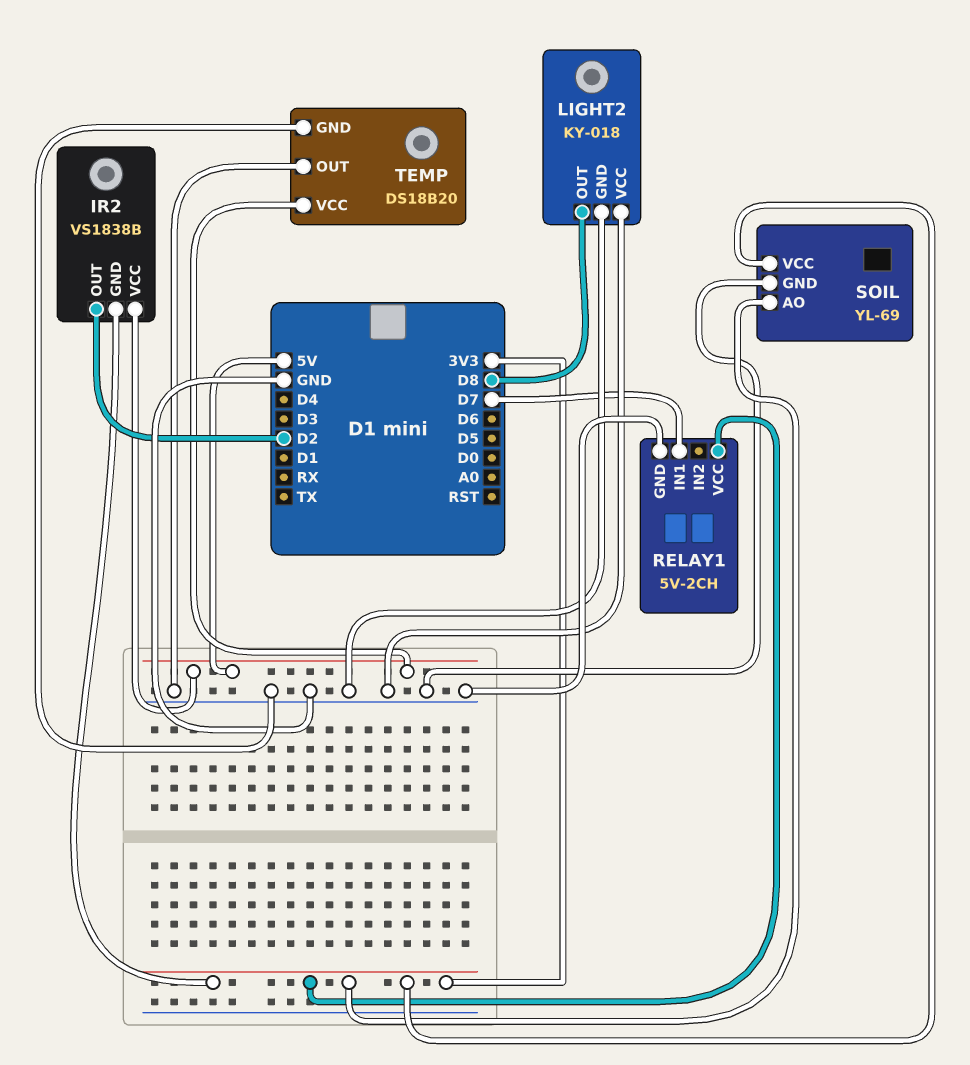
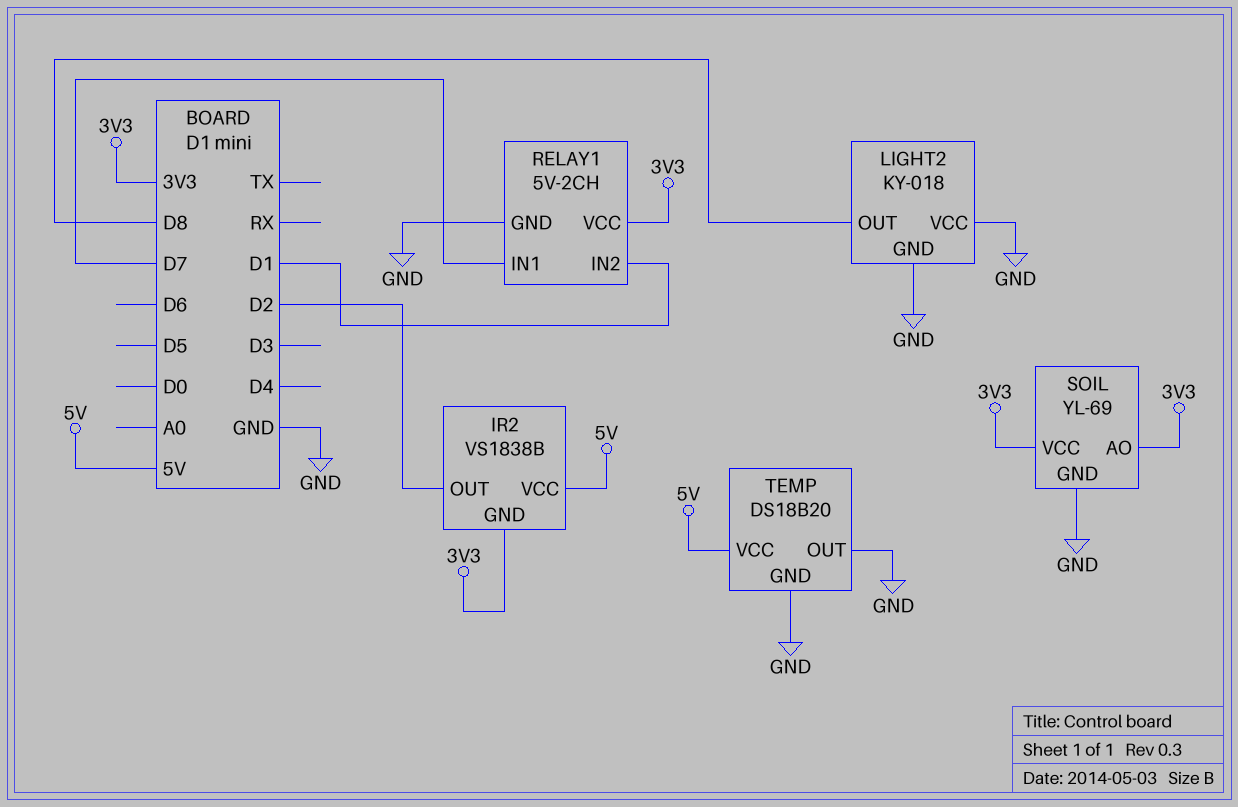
RELAY1 pin IN2: none -> D1

